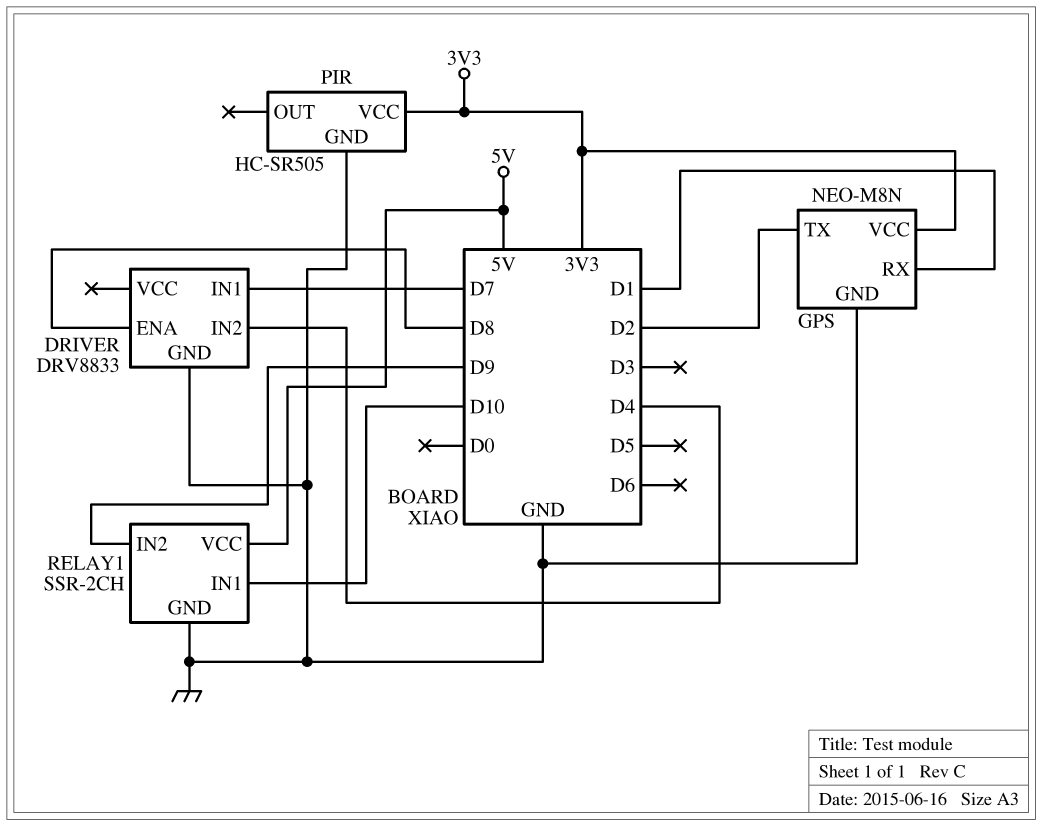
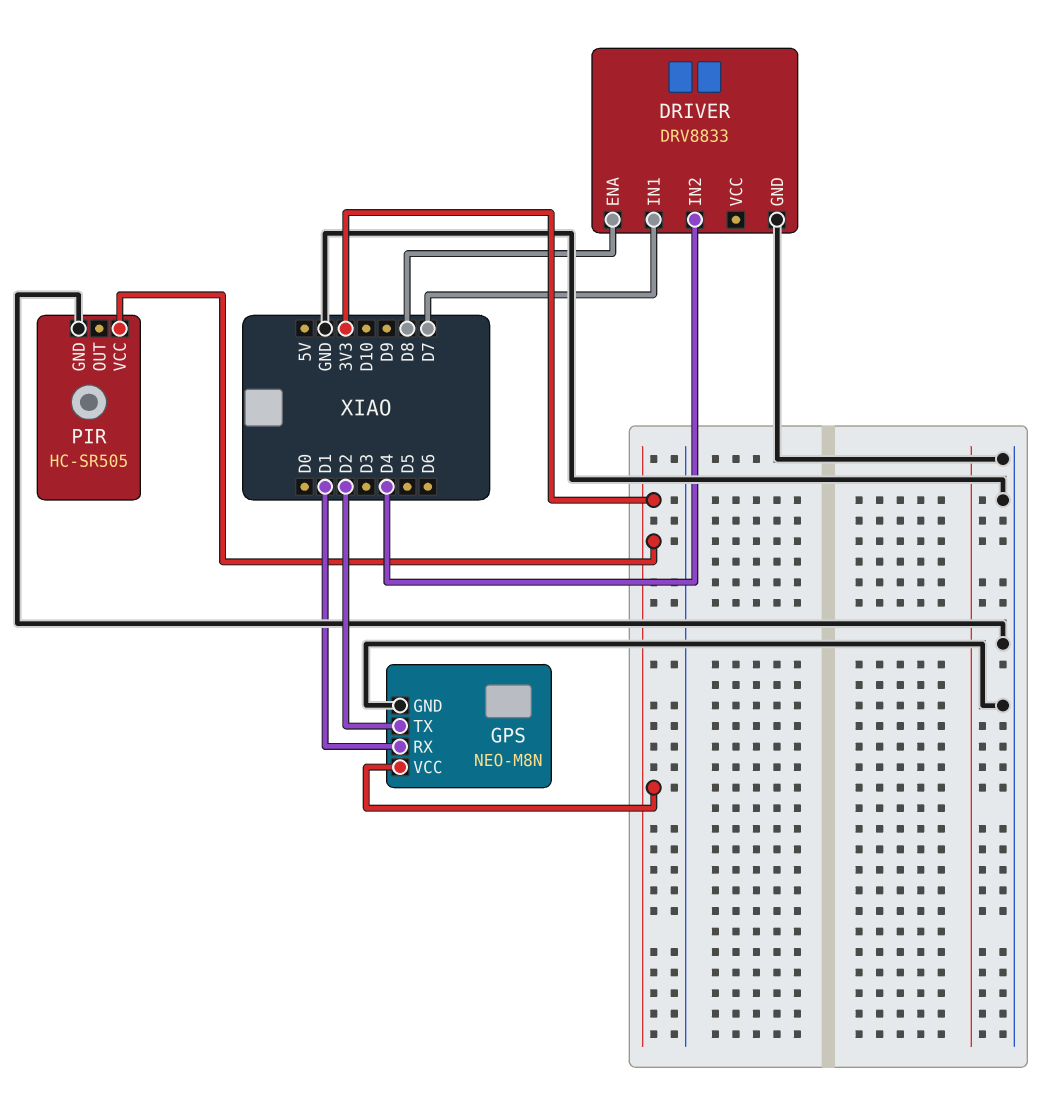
RELAY1: SSR-2CH -> none
RELAY1 pin GND: GND -> none
RELAY1 pin IN1: D10 -> none
RELAY1 pin IN2: D9 -> none
RELAY1 pin VCC: 5V -> none

